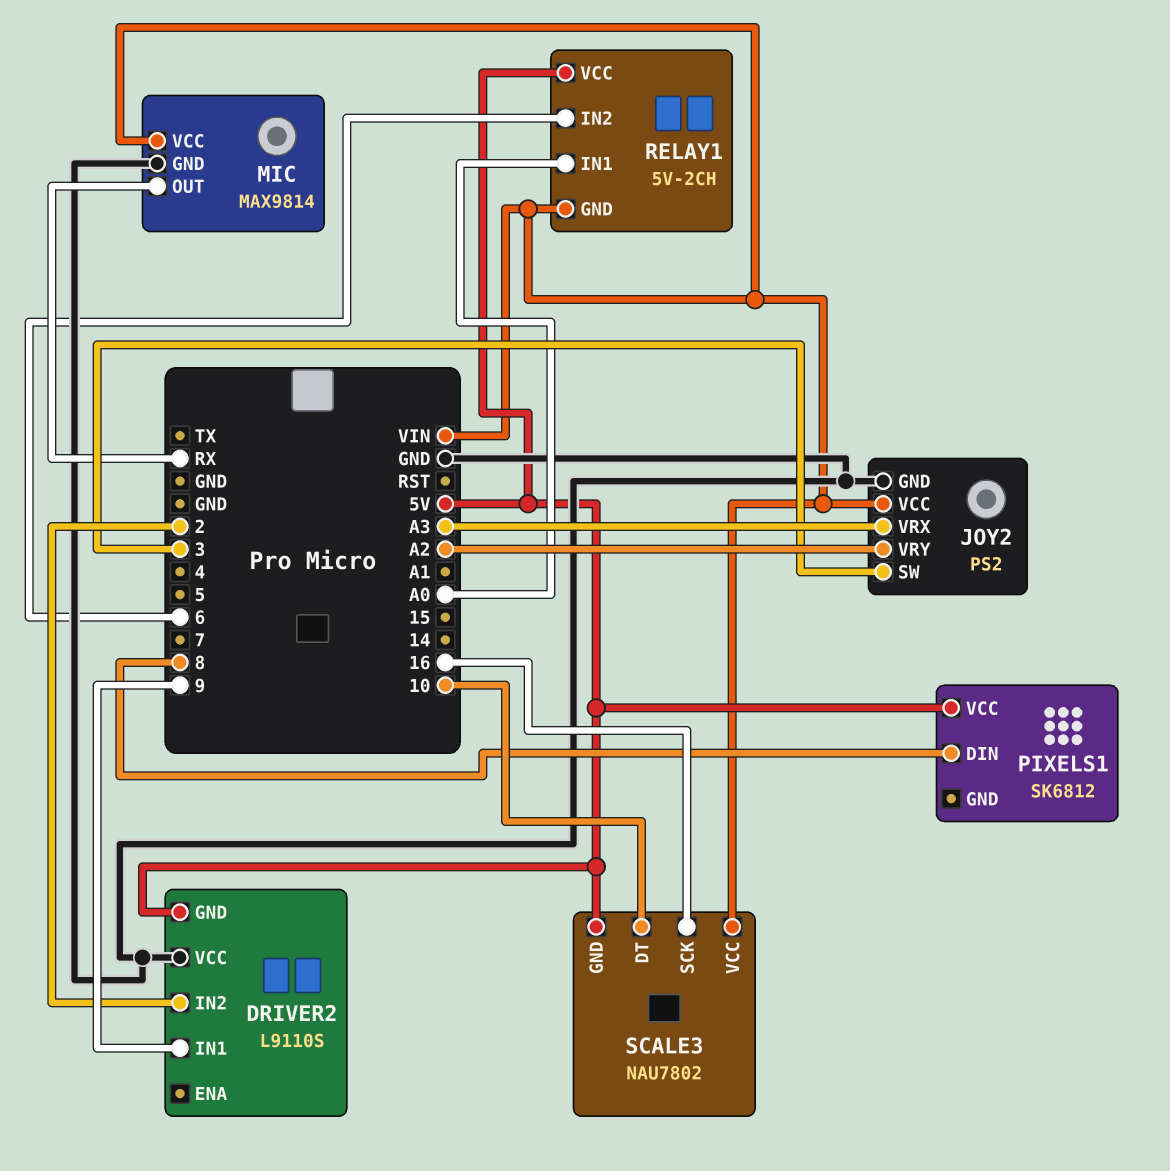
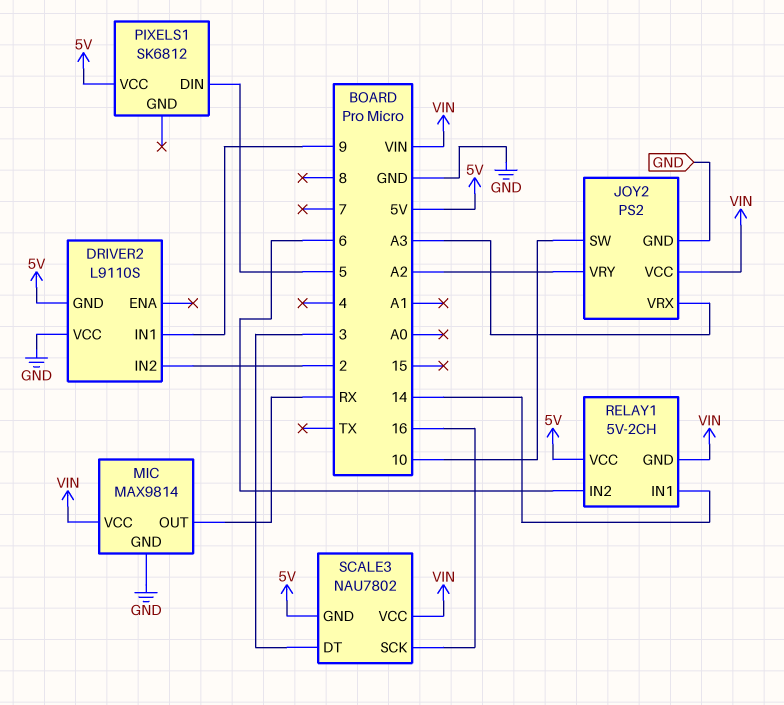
JOY2 pin SW: 3 -> 10
PIXELS1 pin DIN: 8 -> 5
RELAY1 pin IN1: A0 -> 14
SCALE3 pin DT: 10 -> 3

